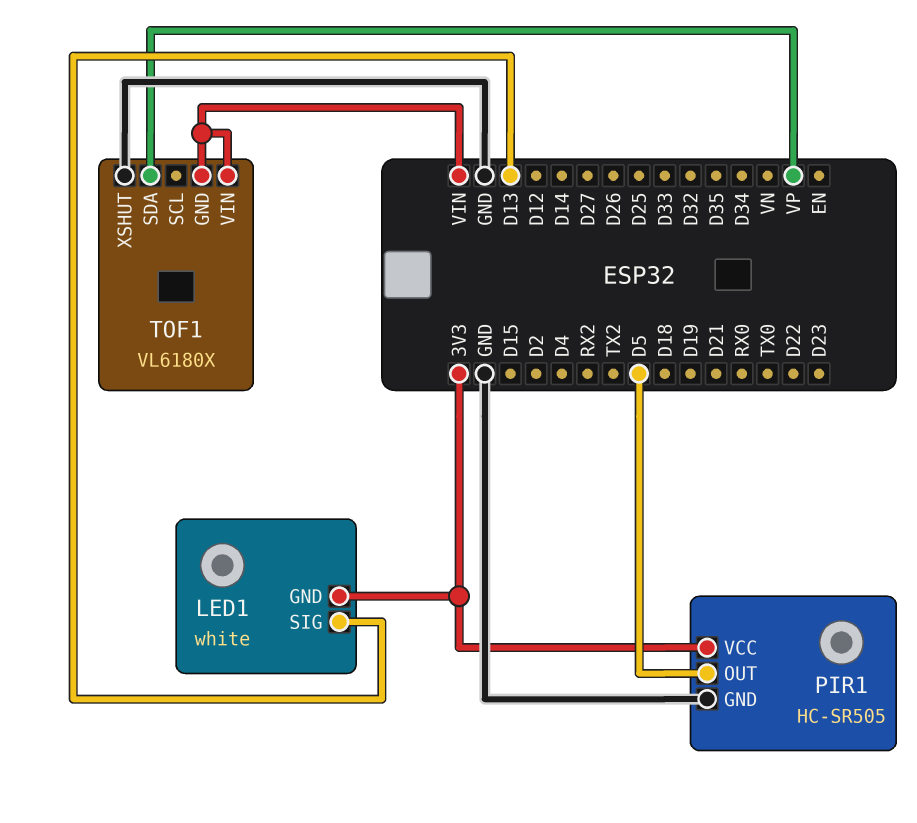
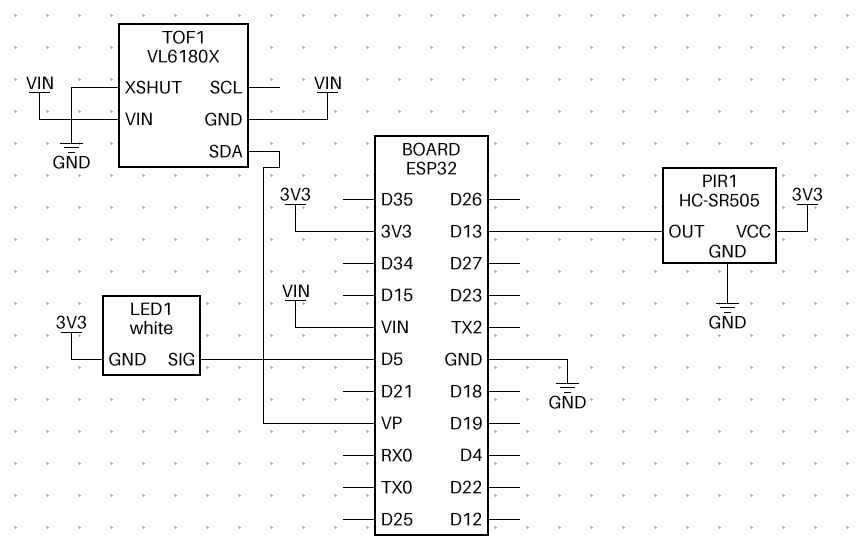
LED1 pin SIG: D13 -> D5
PIR1 pin OUT: D5 -> D13

